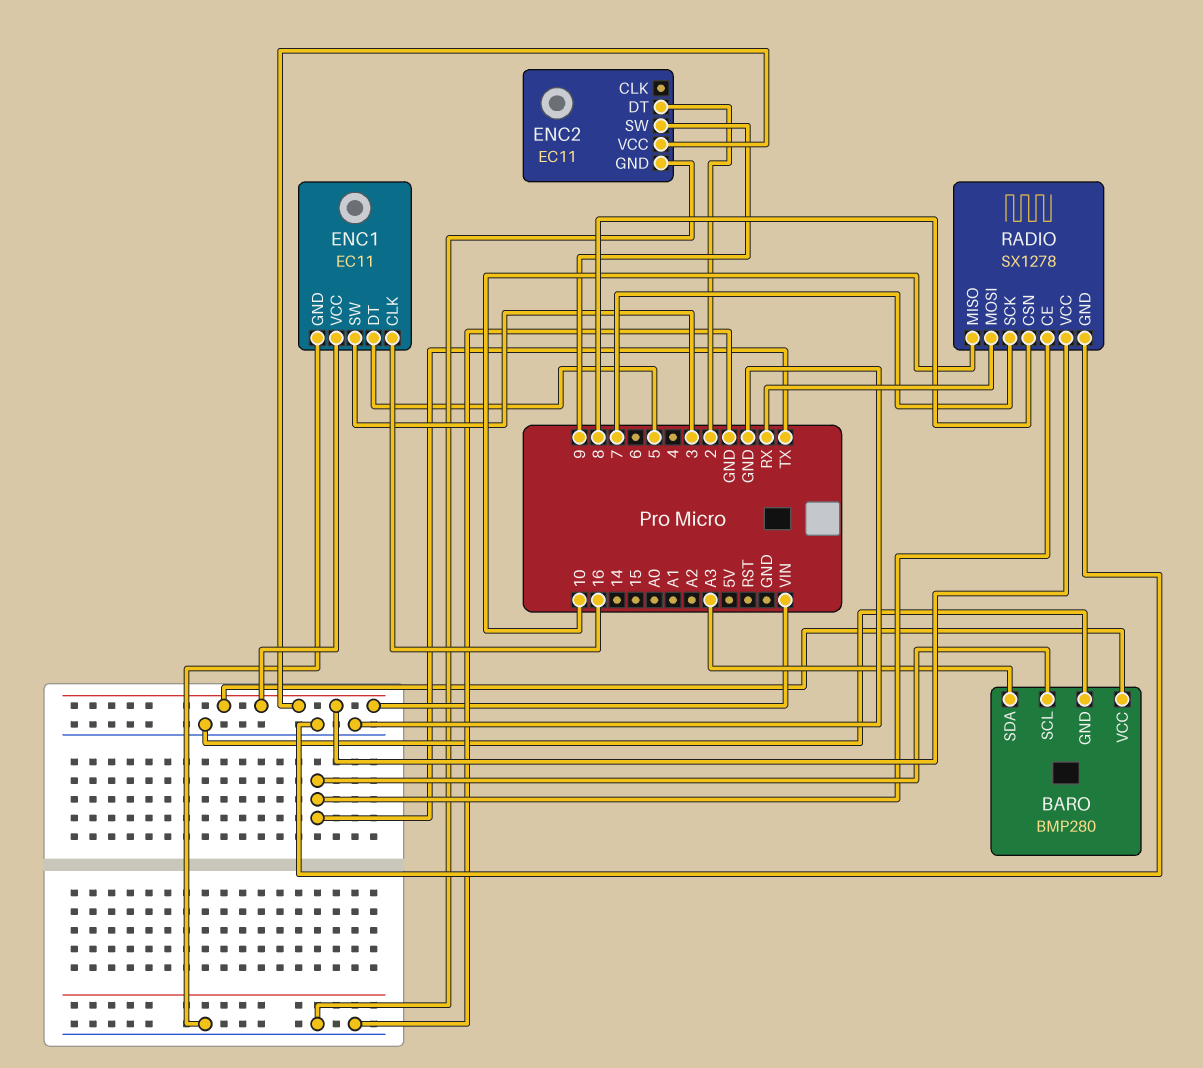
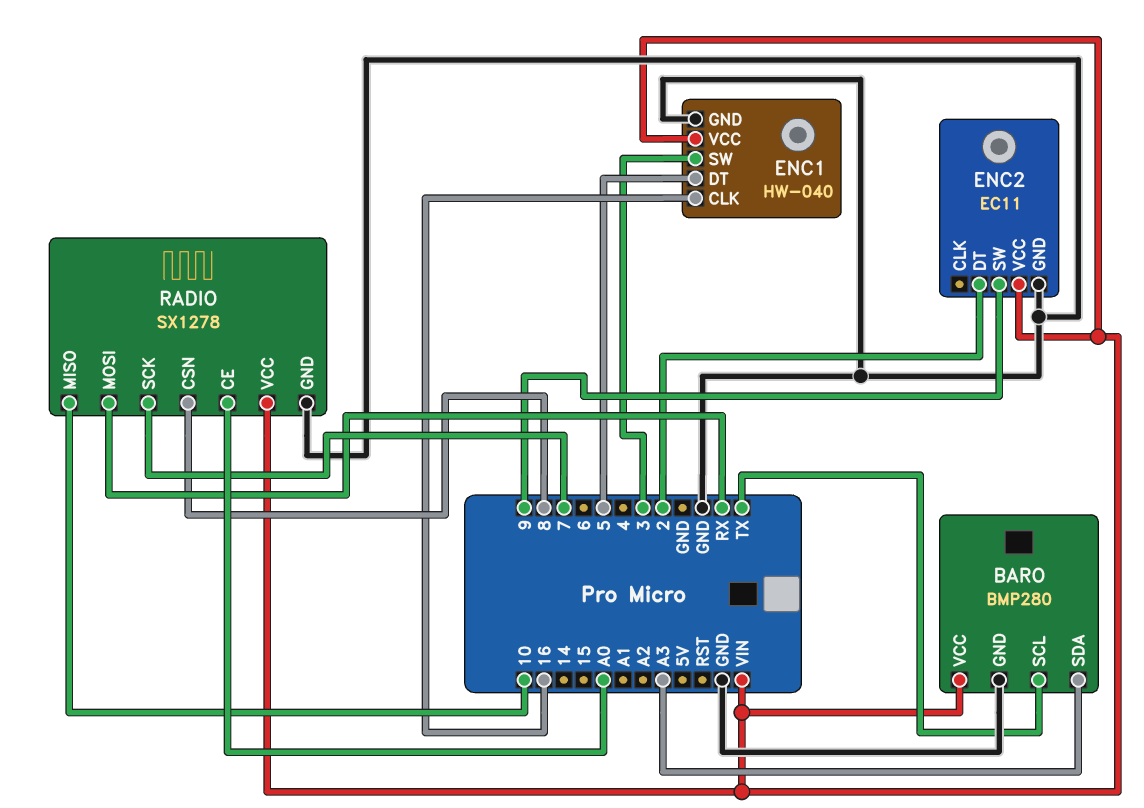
ENC1: EC11 -> HW-040
RADIO pin CE: TX -> A0

